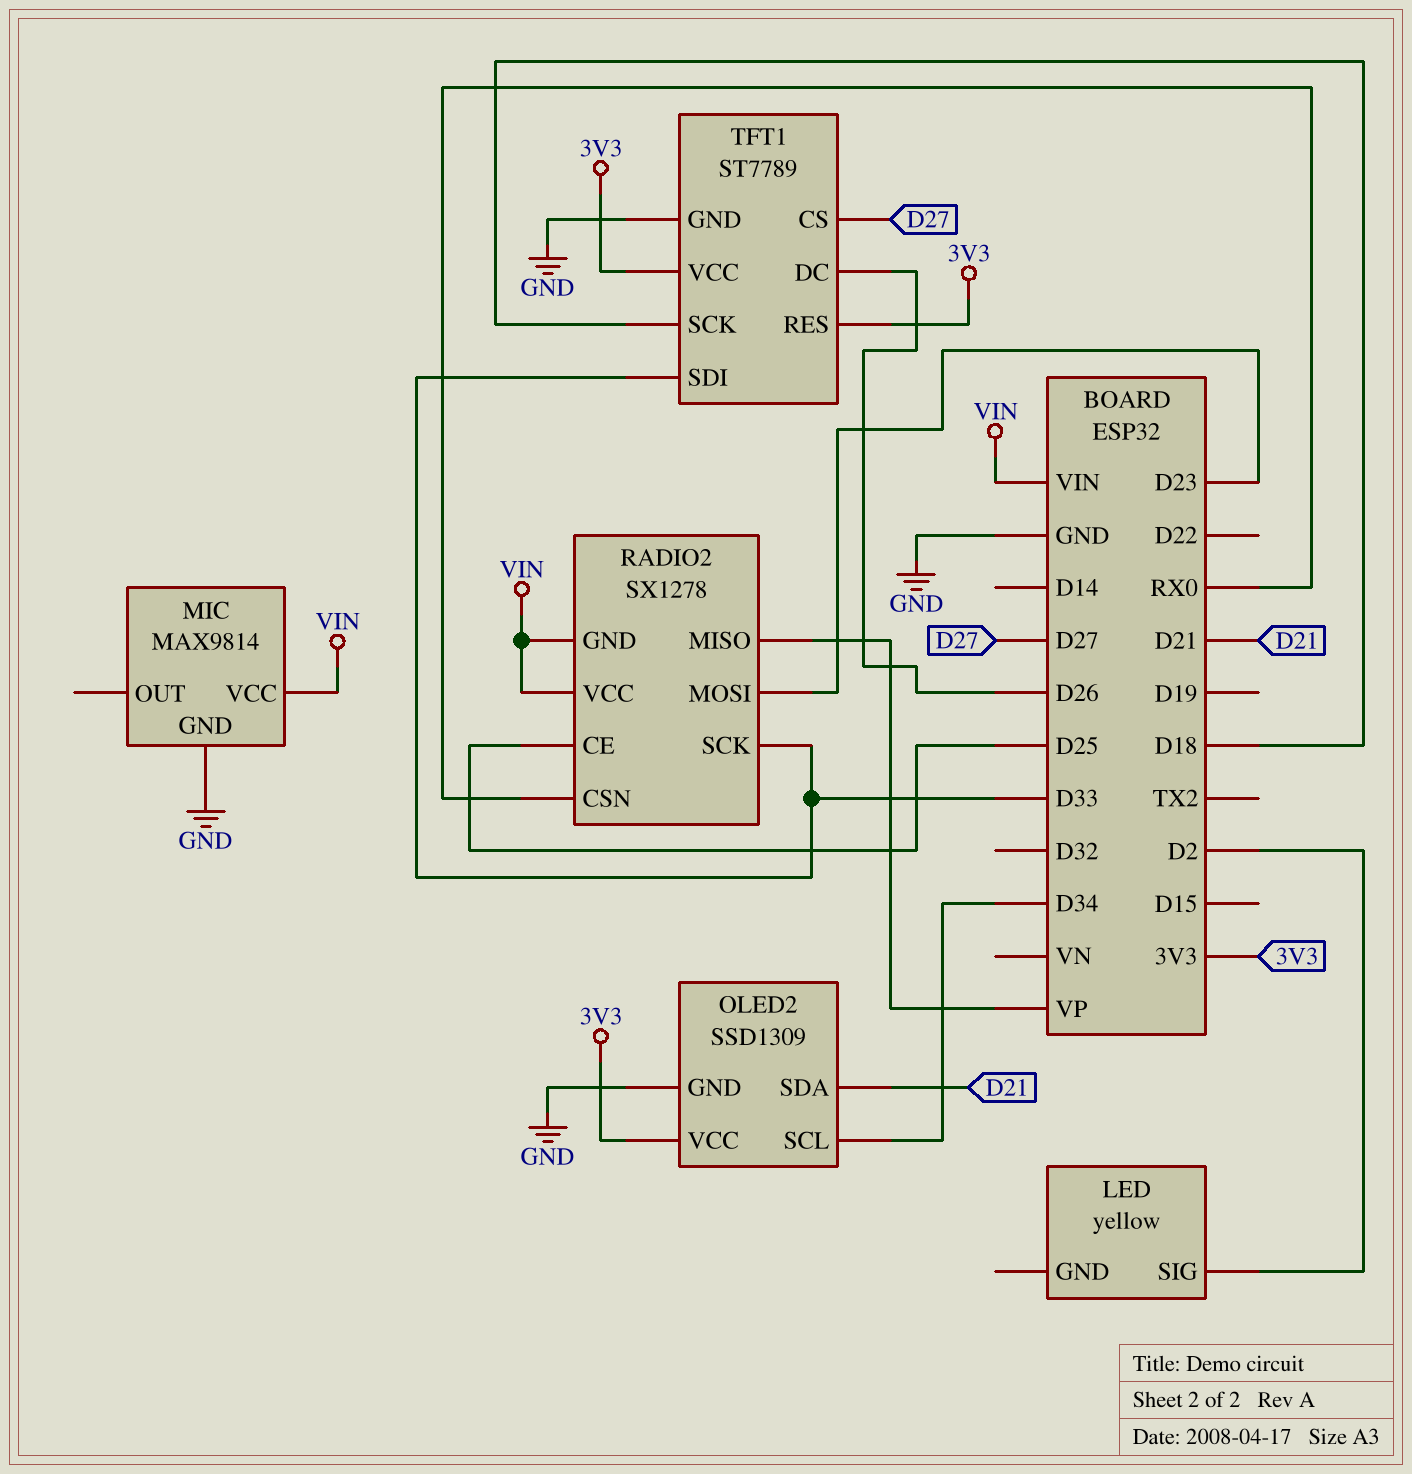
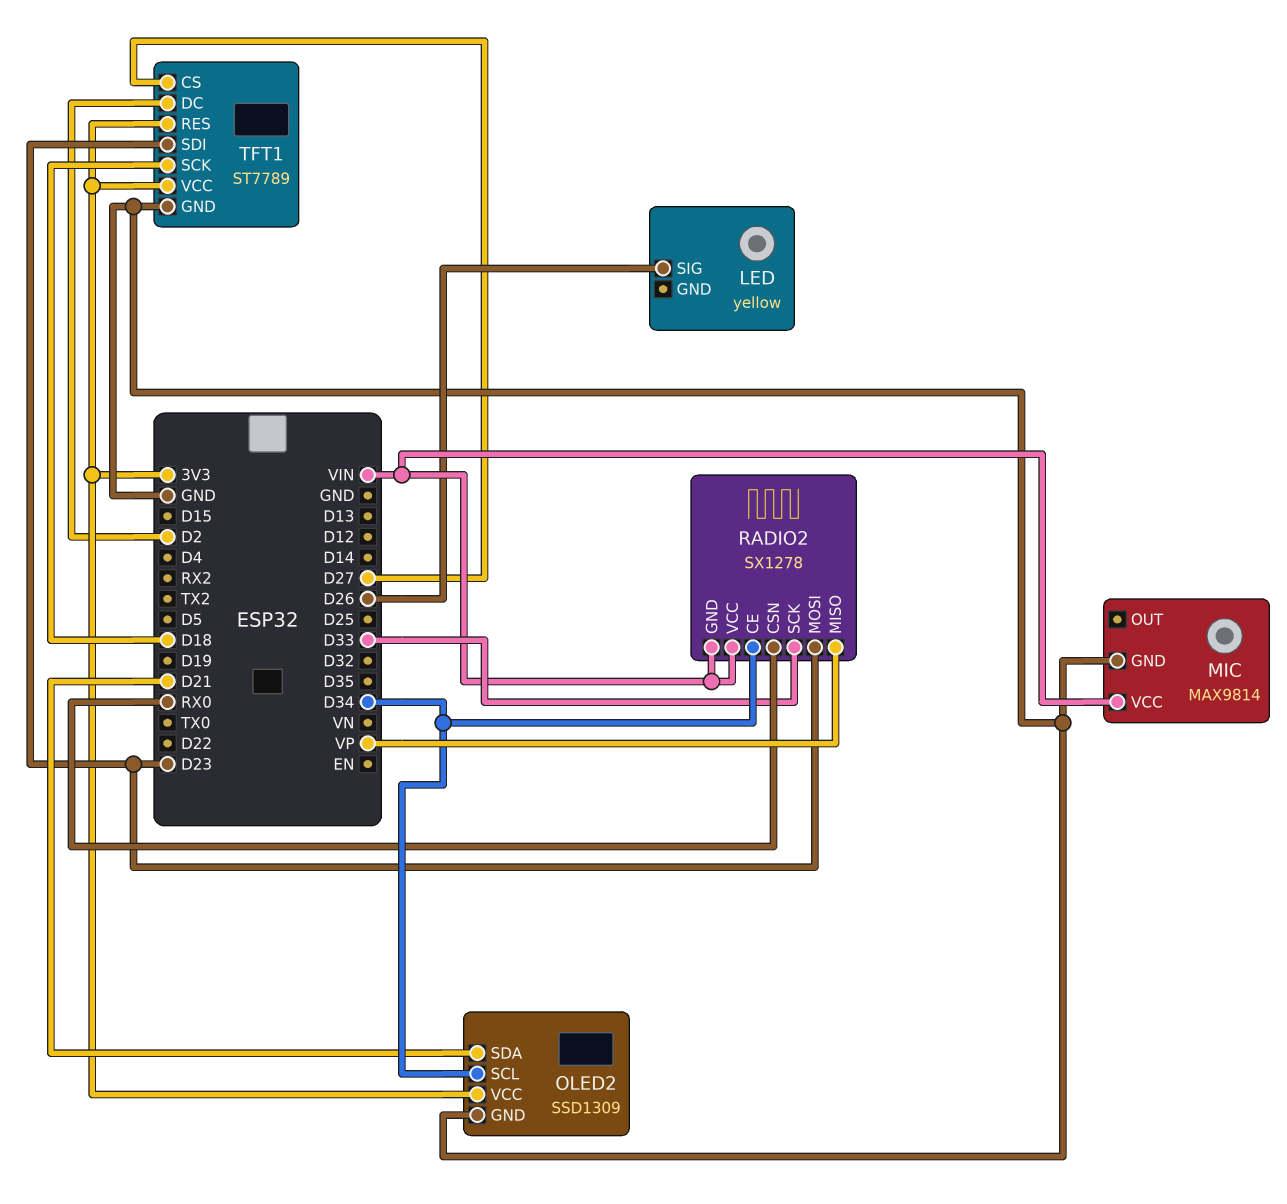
LED pin SIG: D2 -> D26
RADIO2 pin CE: D25 -> D34
TFT1 pin DC: D26 -> D2
TFT1 pin SDI: D33 -> D23

